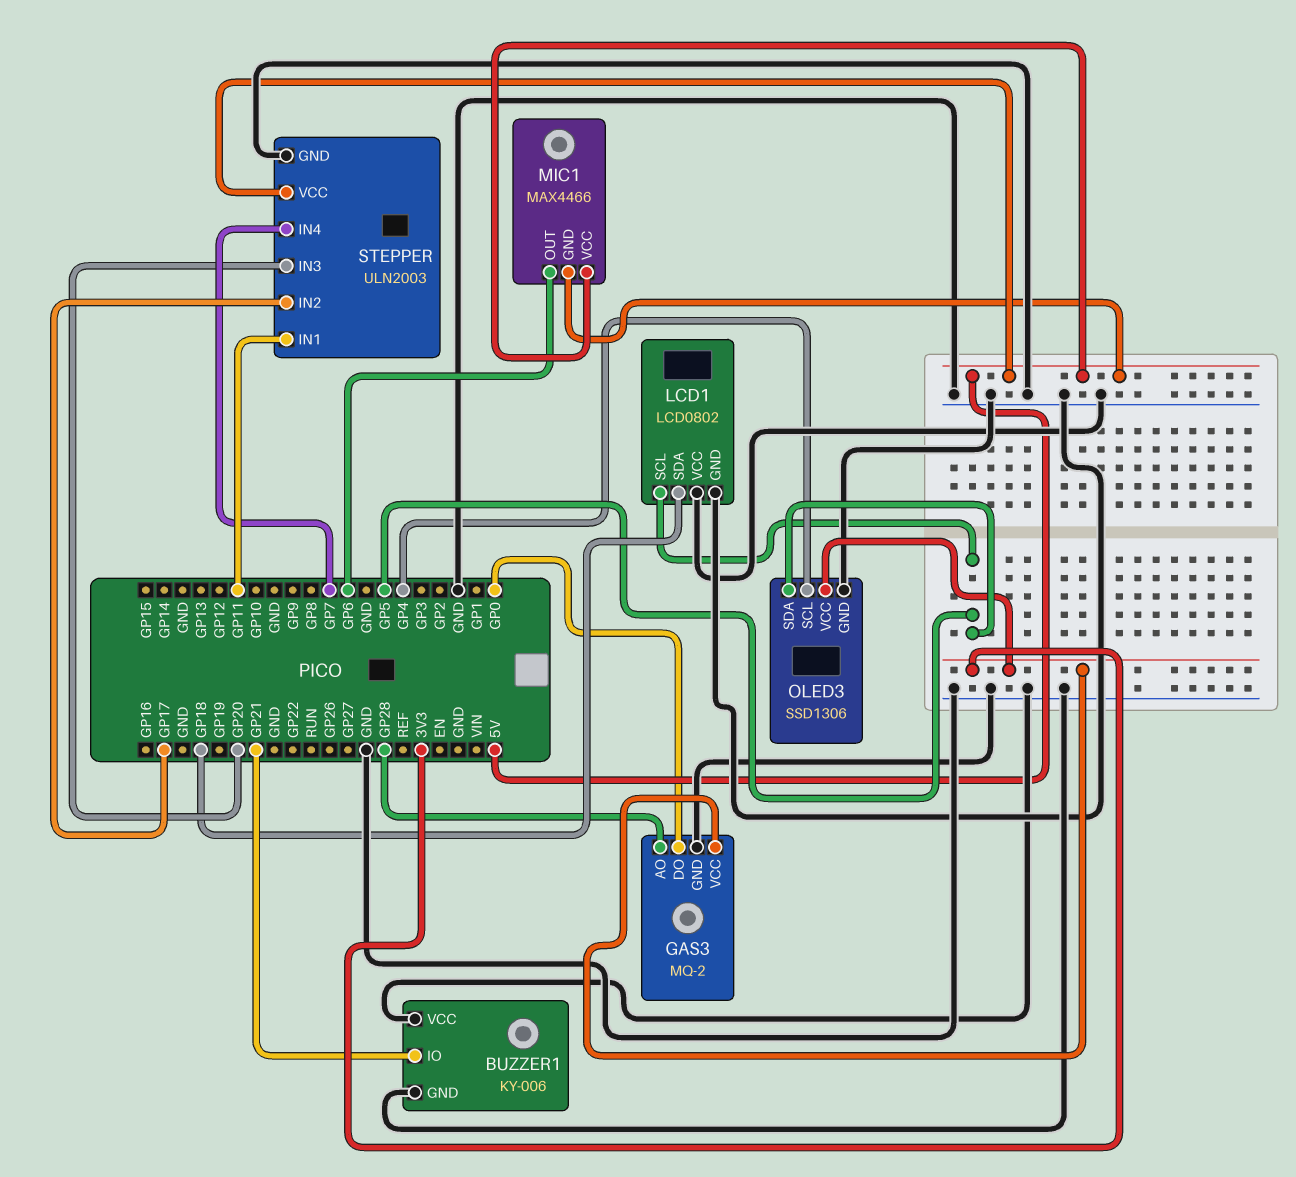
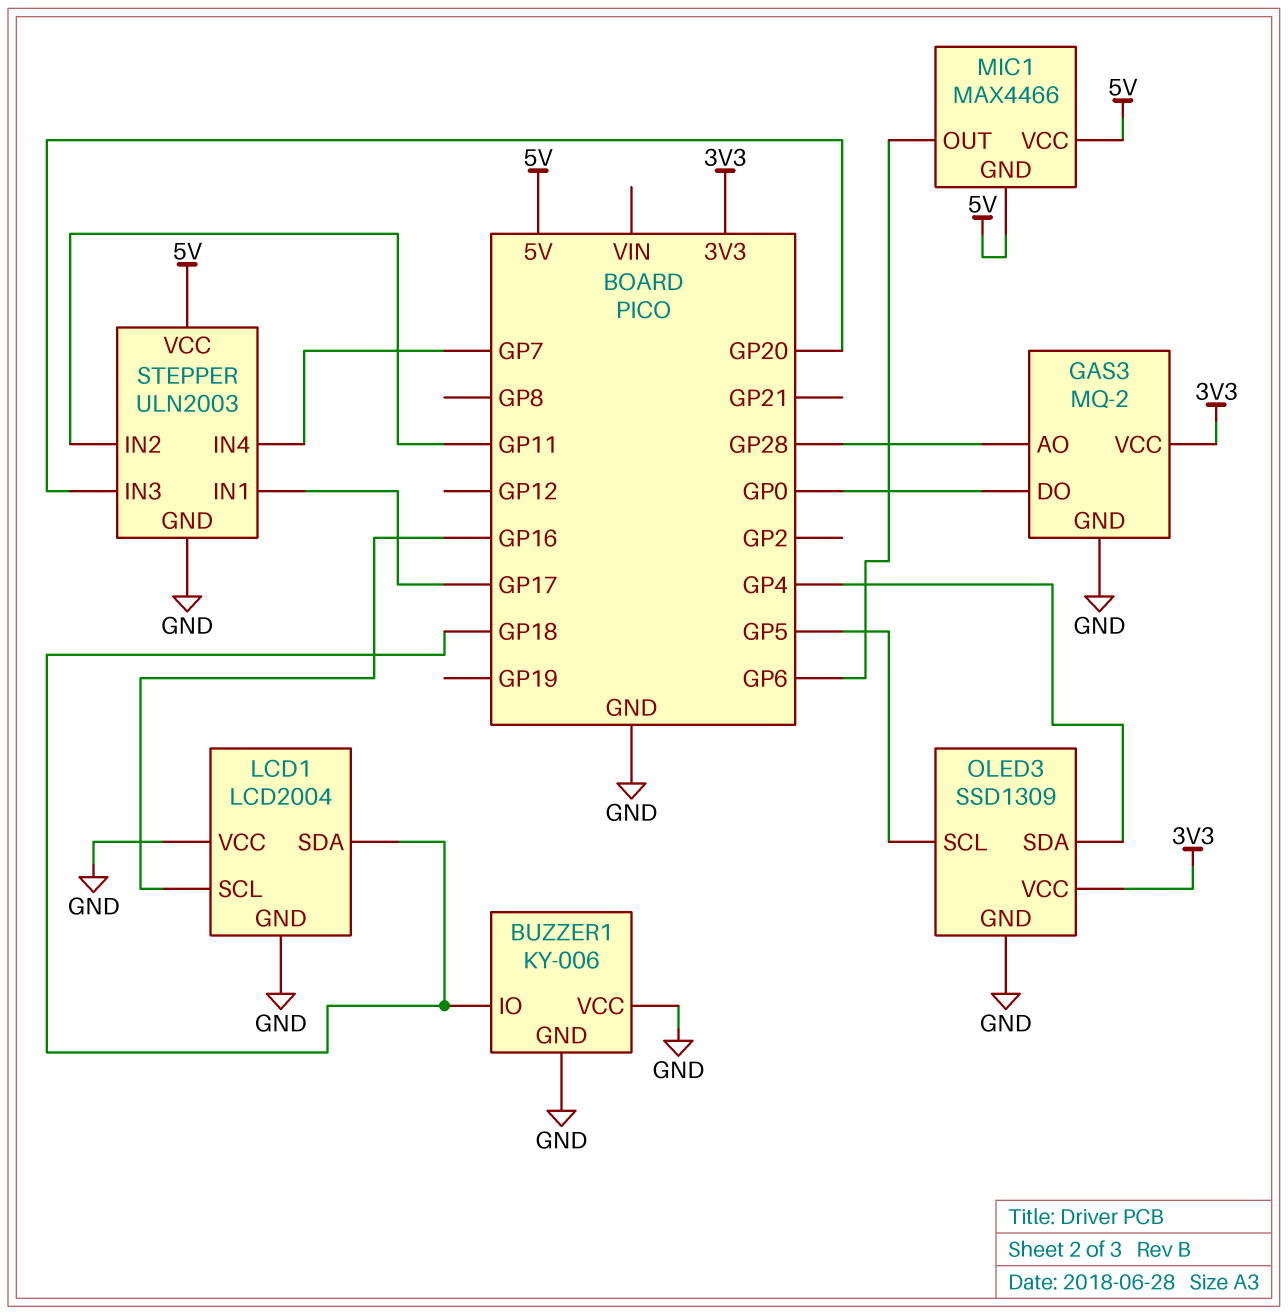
BUZZER1 pin IO: GP21 -> GP18
LCD1: LCD0802 -> LCD2004
LCD1 pin SCL: GP5 -> GP16
OLED3: SSD1306 -> SSD1309
OLED3 pin SCL: GP4 -> GP5
OLED3 pin SDA: GP5 -> GP4
STEPPER pin IN1: GP11 -> GP17
STEPPER pin IN2: GP17 -> GP11

